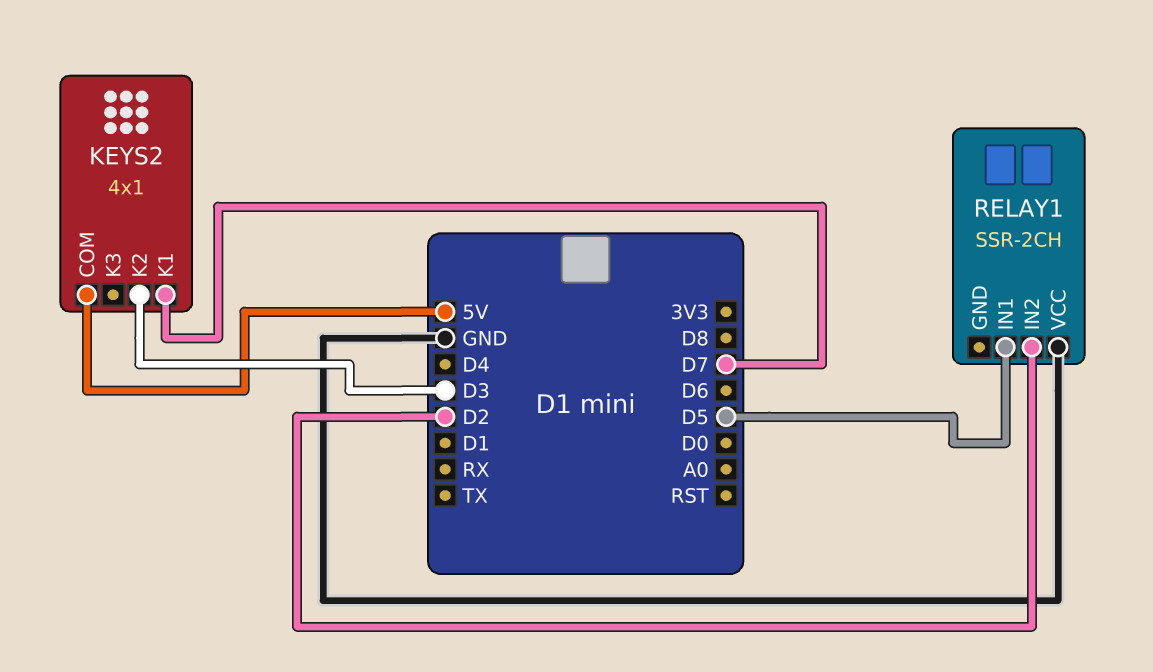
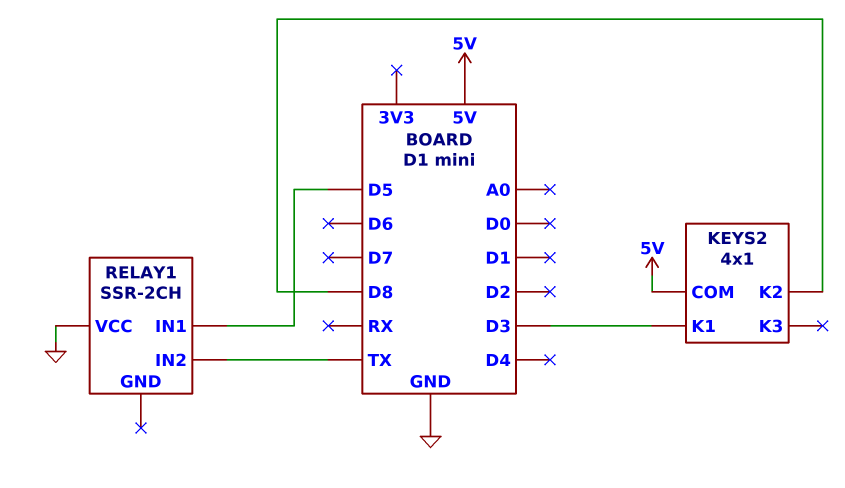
KEYS2 pin K1: D7 -> D3
KEYS2 pin K2: D3 -> D8
RELAY1 pin IN2: D2 -> TX

